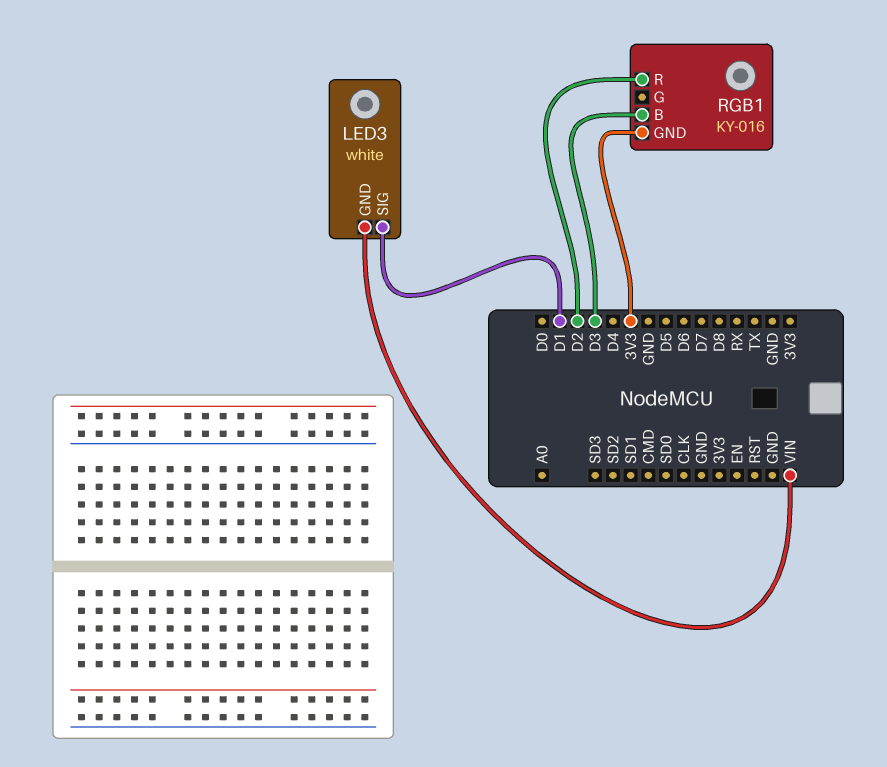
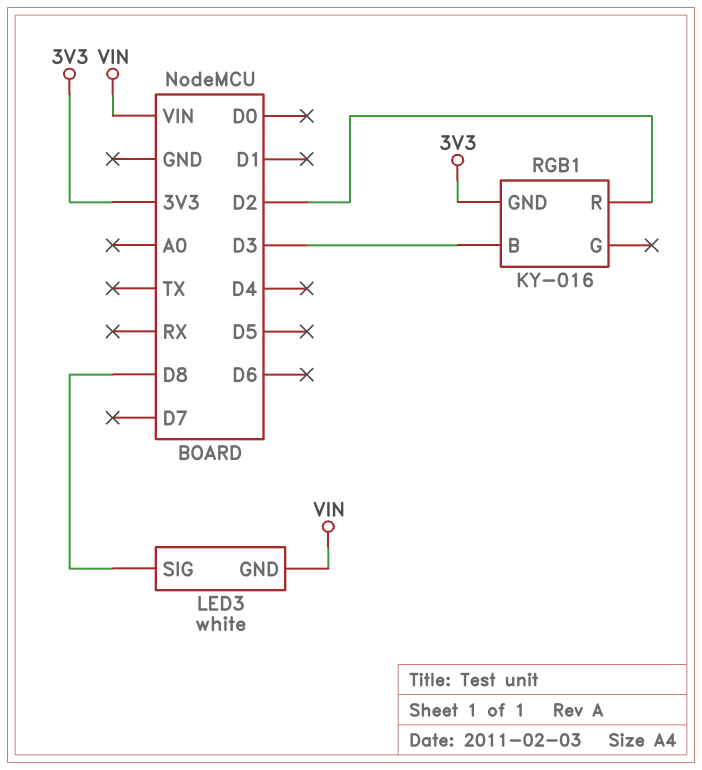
LED3 pin SIG: D1 -> D8

